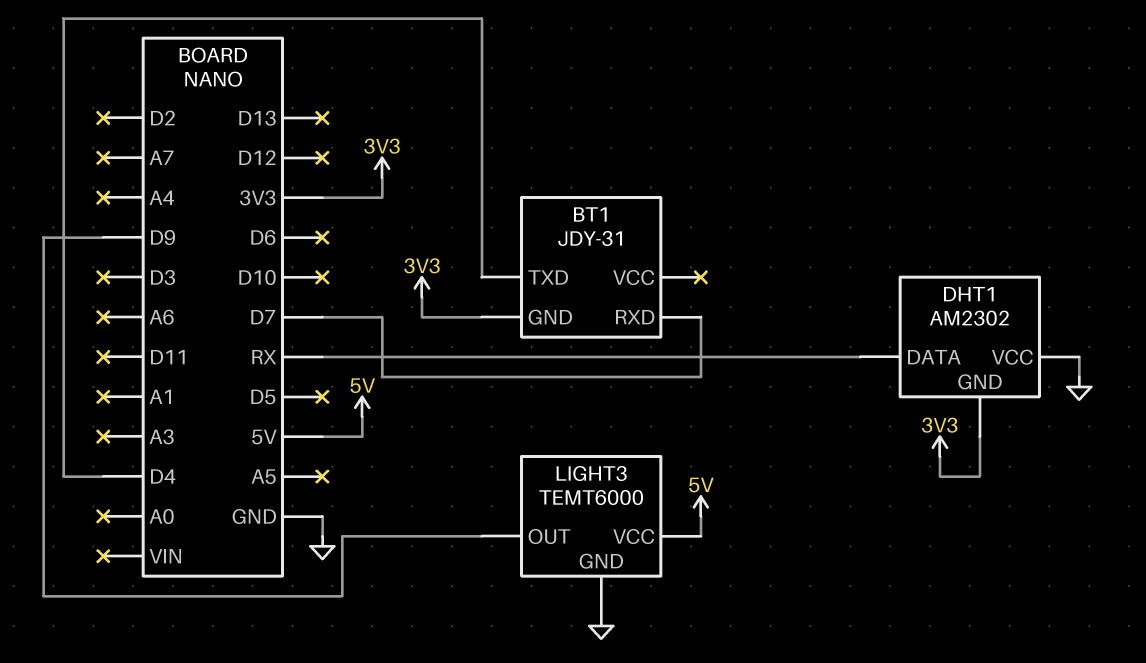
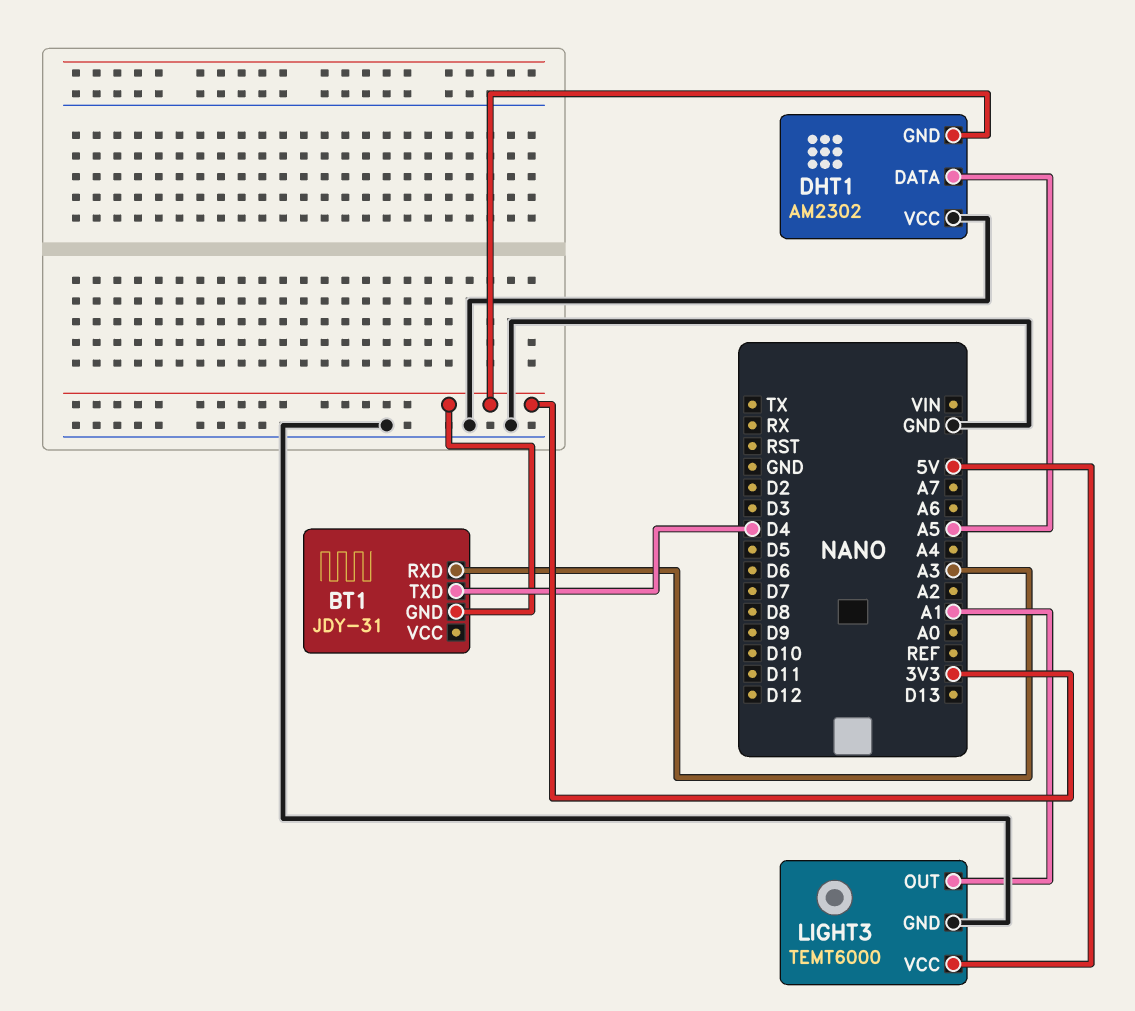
BT1 pin RXD: D7 -> A3
DHT1 pin DATA: RX -> A5
LIGHT3 pin OUT: D9 -> A1

